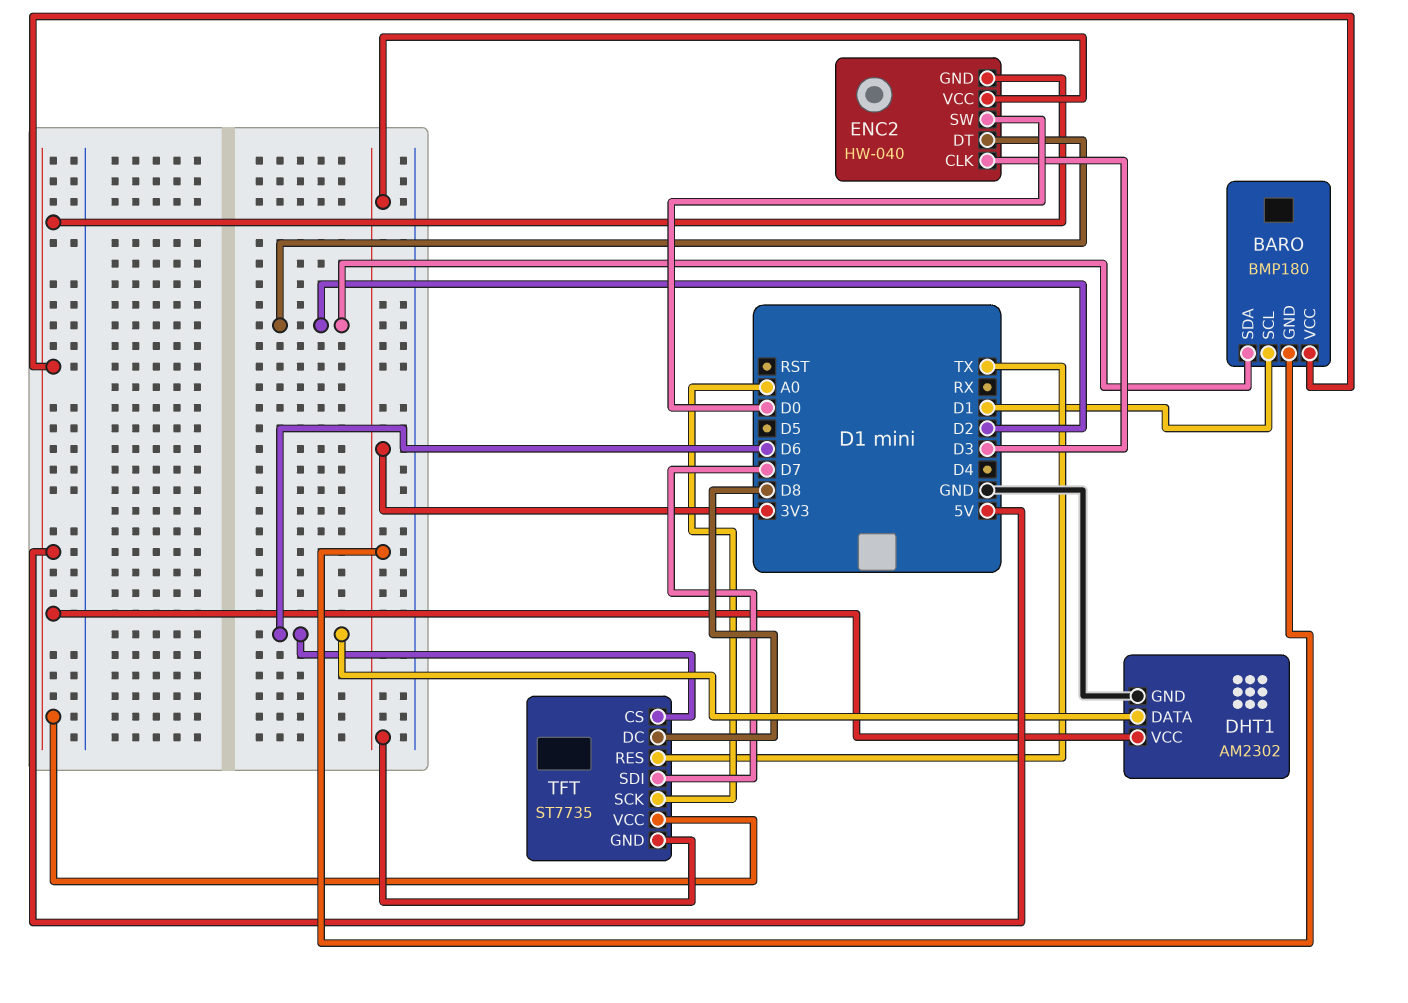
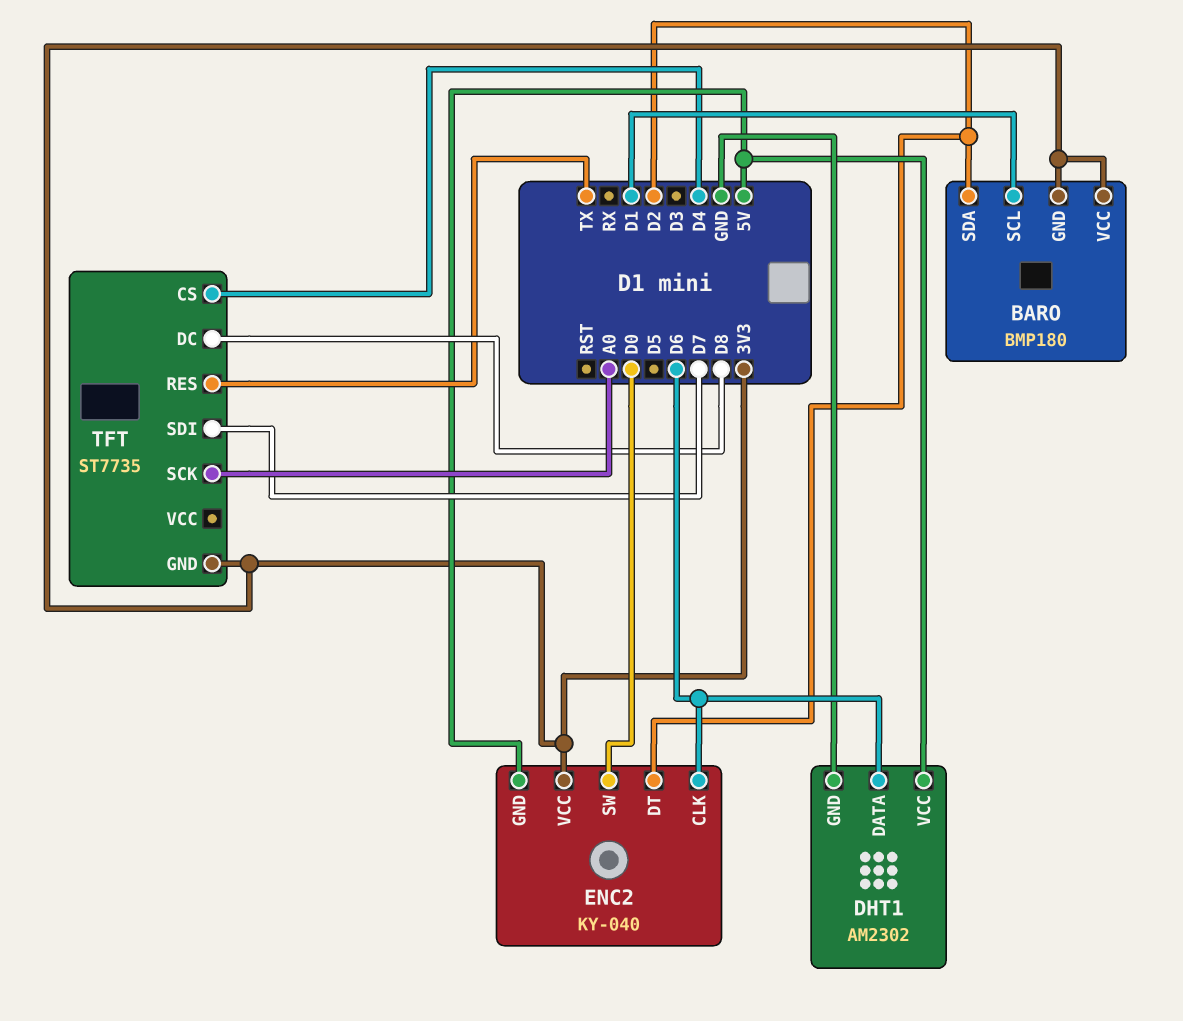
BARO pin VCC: 5V -> 3V3
ENC2: HW-040 -> KY-040
ENC2 pin CLK: D3 -> D6
TFT pin CS: D6 -> D4
TFT pin VCC: 5V -> none

